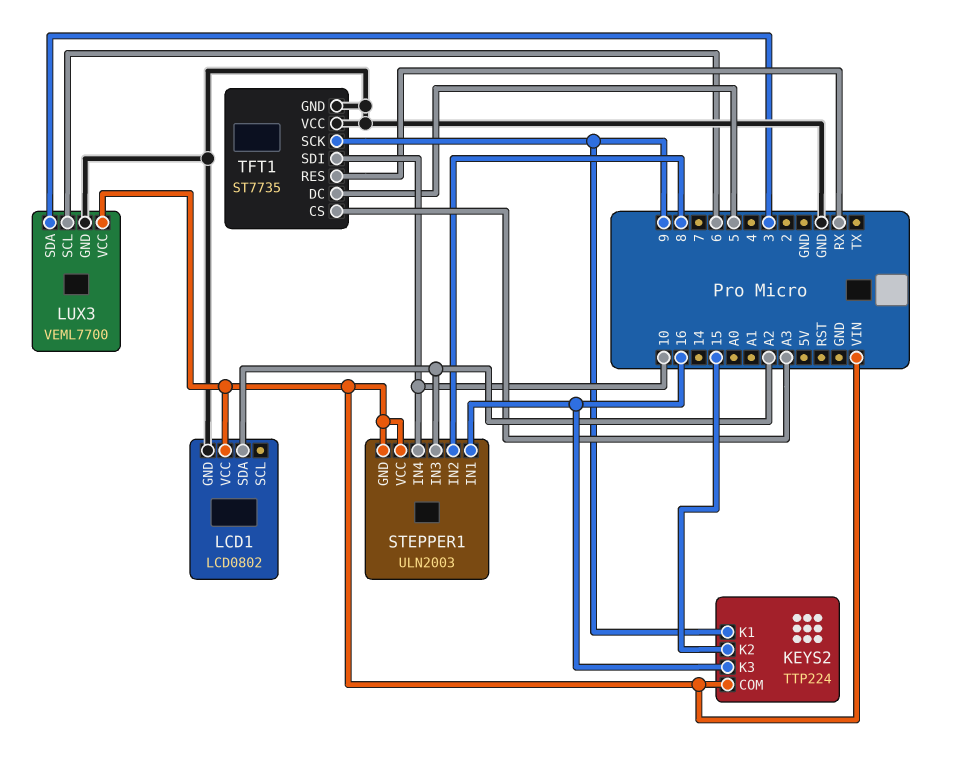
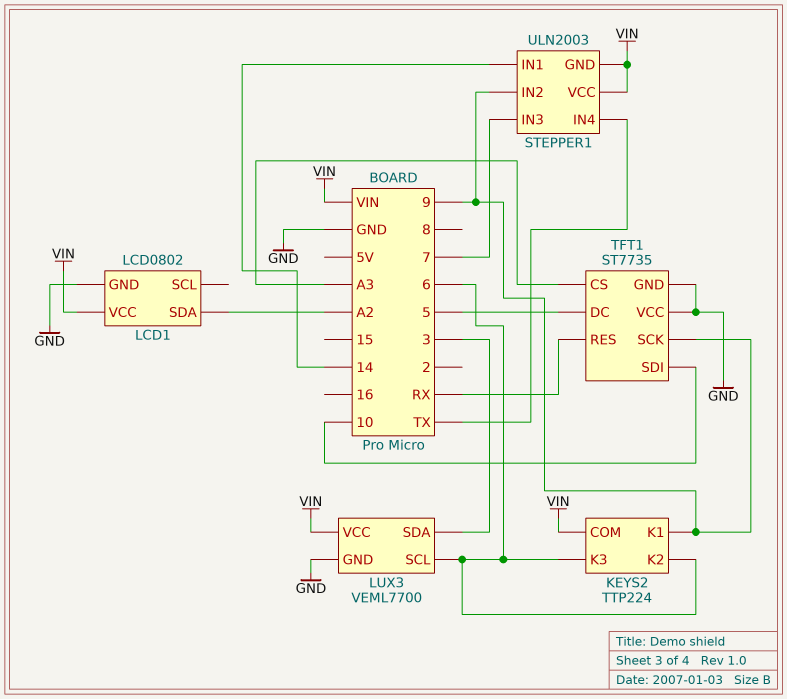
KEYS2 pin K2: 15 -> 6
KEYS2 pin K3: 16 -> 6
STEPPER1 pin IN1: 16 -> 14
STEPPER1 pin IN2: 8 -> 9
STEPPER1 pin IN3: A2 -> 7
STEPPER1 pin IN4: 10 -> TX

